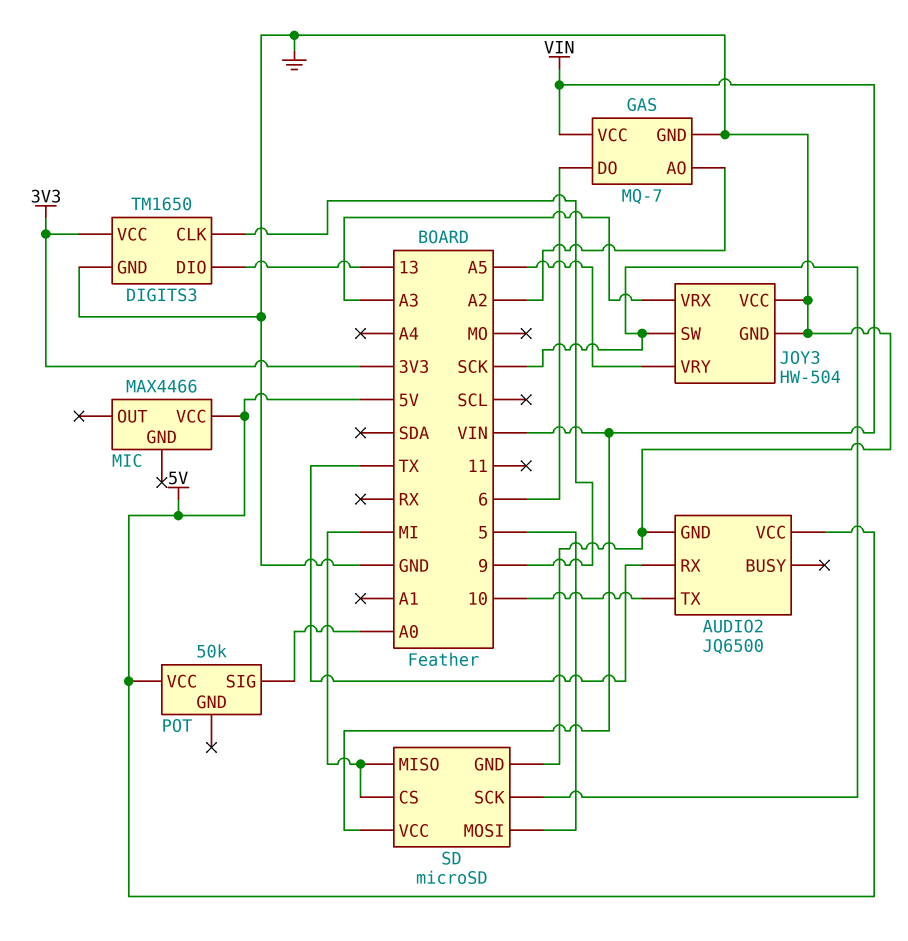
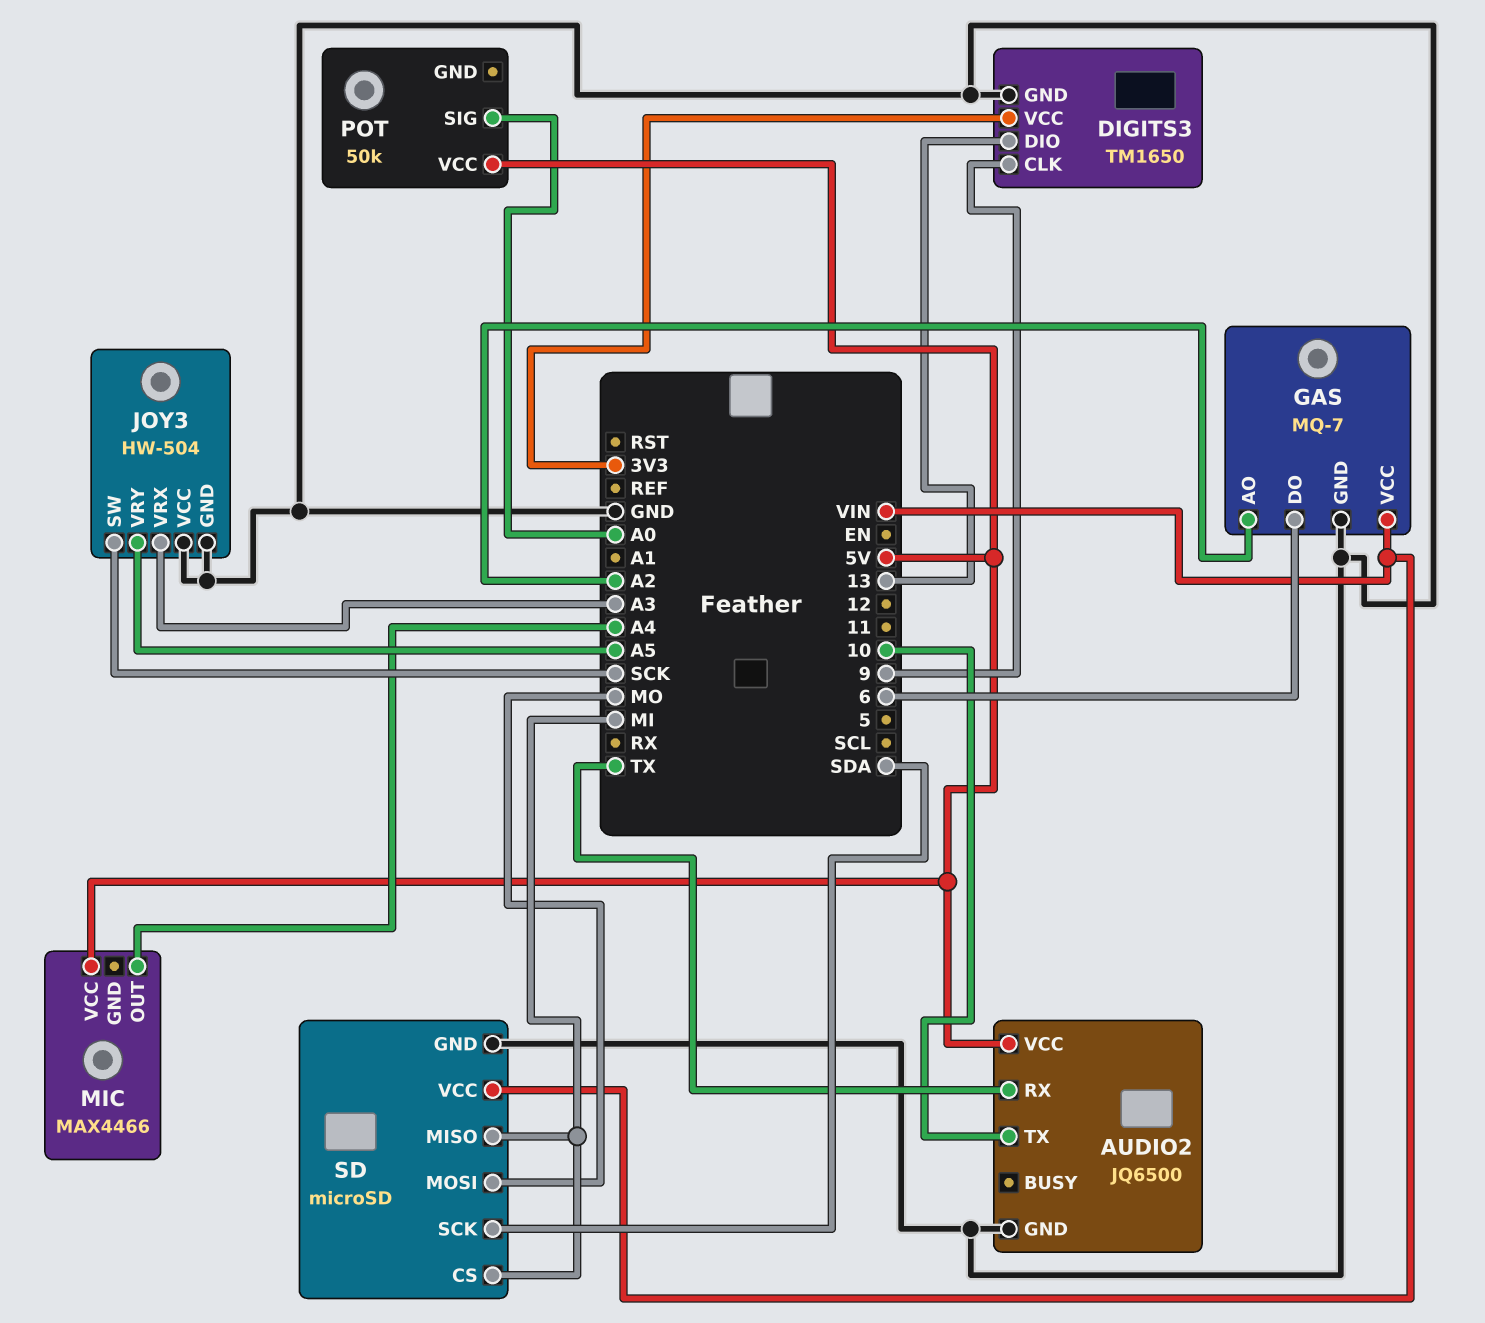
MIC pin OUT: none -> A4
SD pin MOSI: 5 -> MO
SD pin SCK: SCK -> SDA

